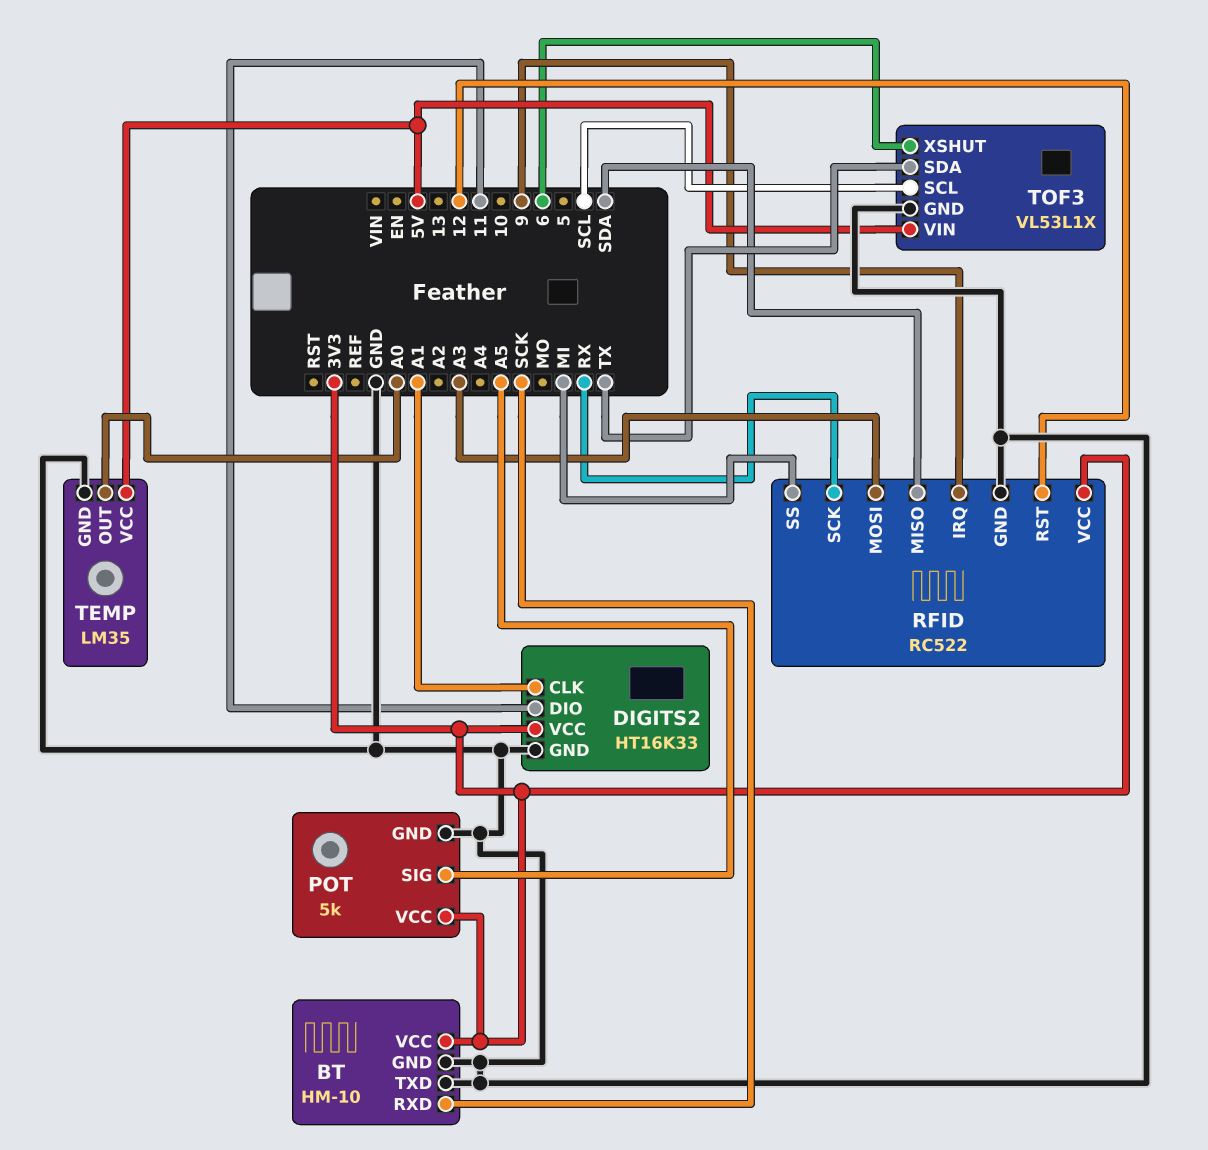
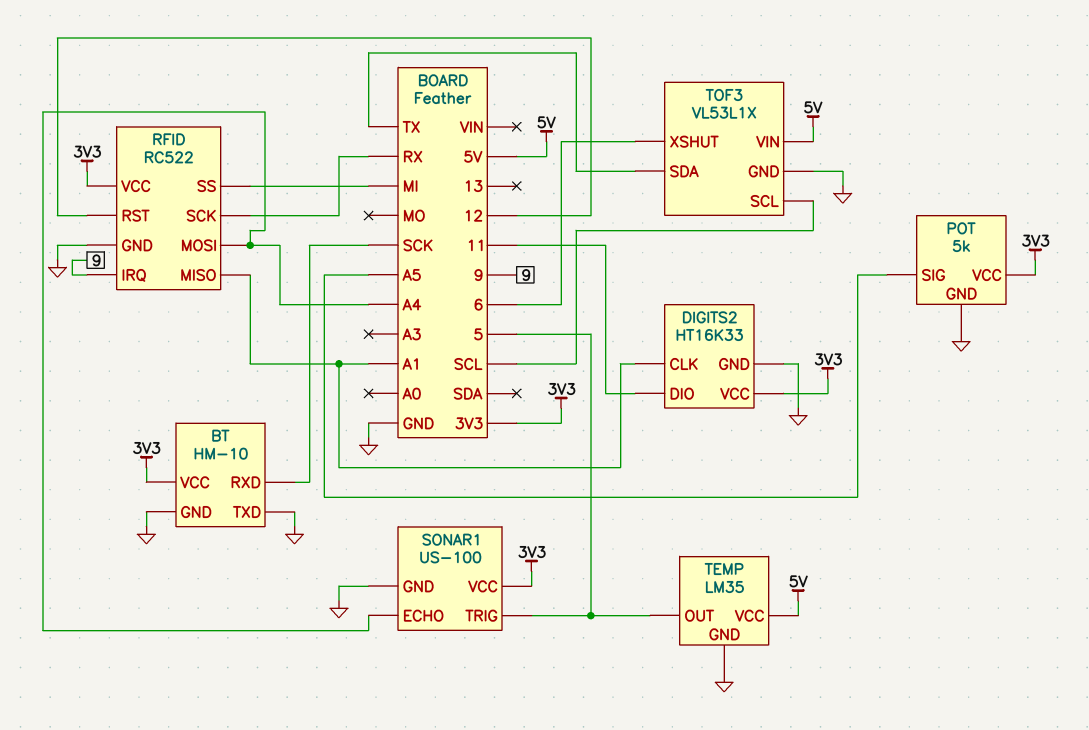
RFID pin MISO: SDA -> A1
RFID pin MOSI: A3 -> A4
SONAR1: none -> US-100
SONAR1 pin ECHO: none -> A4
SONAR1 pin GND: none -> GND
SONAR1 pin TRIG: none -> 5
SONAR1 pin VCC: none -> 3V3
TEMP pin OUT: A0 -> 5

